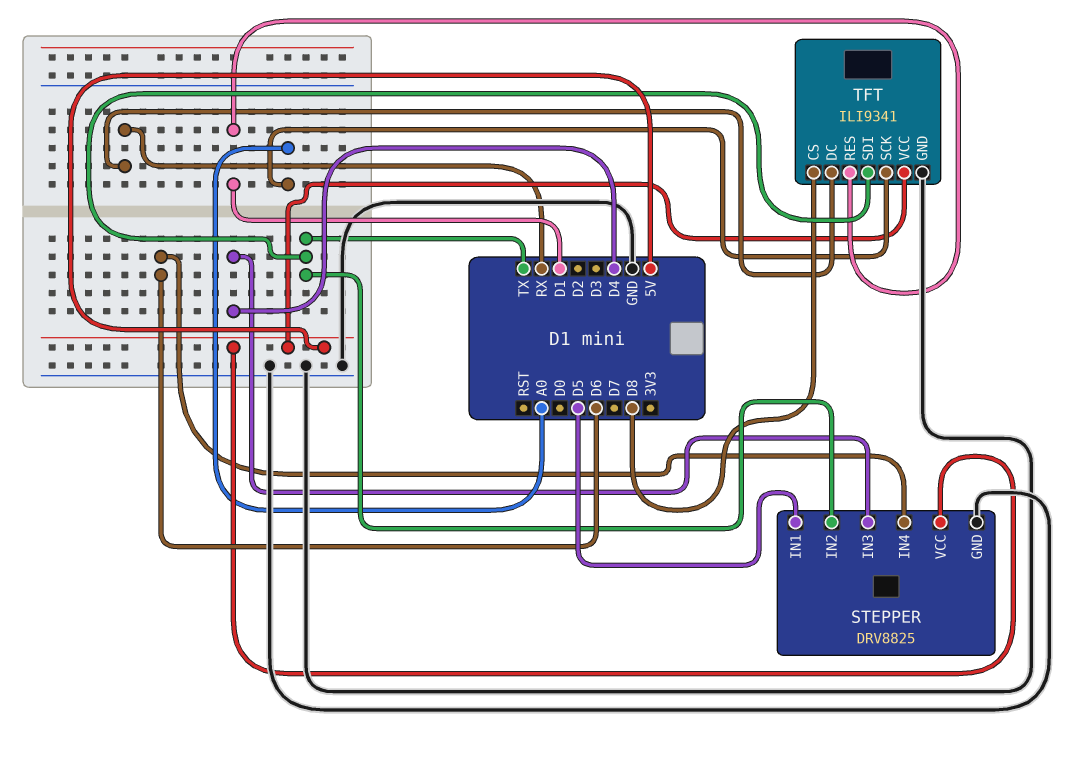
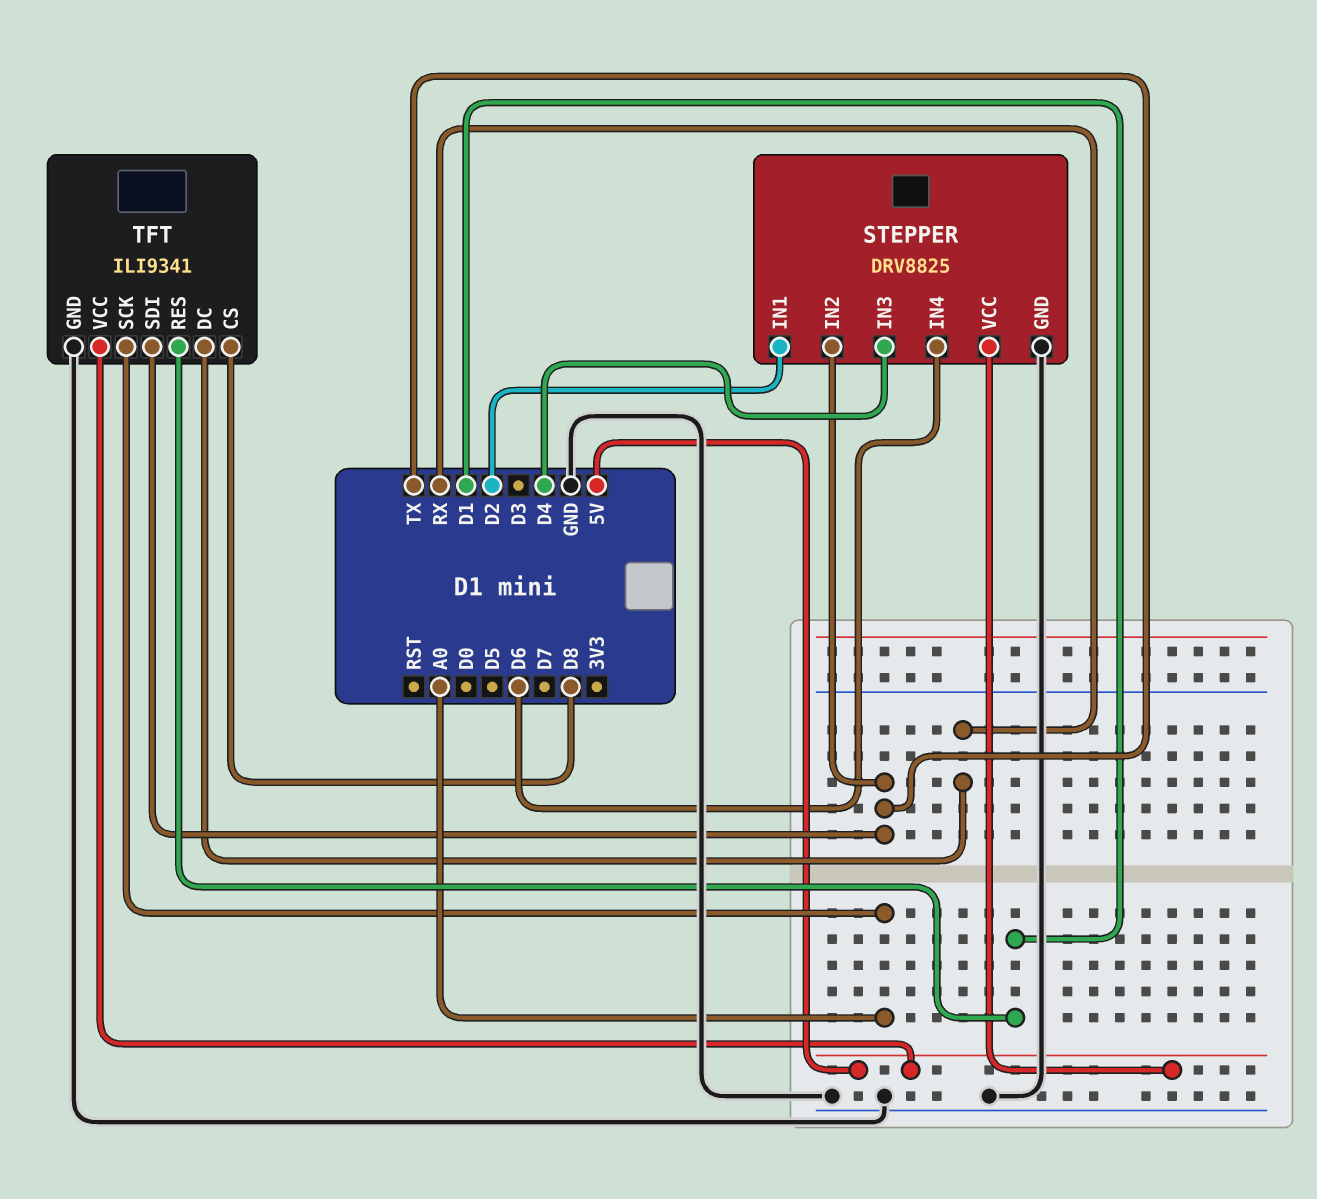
STEPPER pin IN1: D5 -> D2

